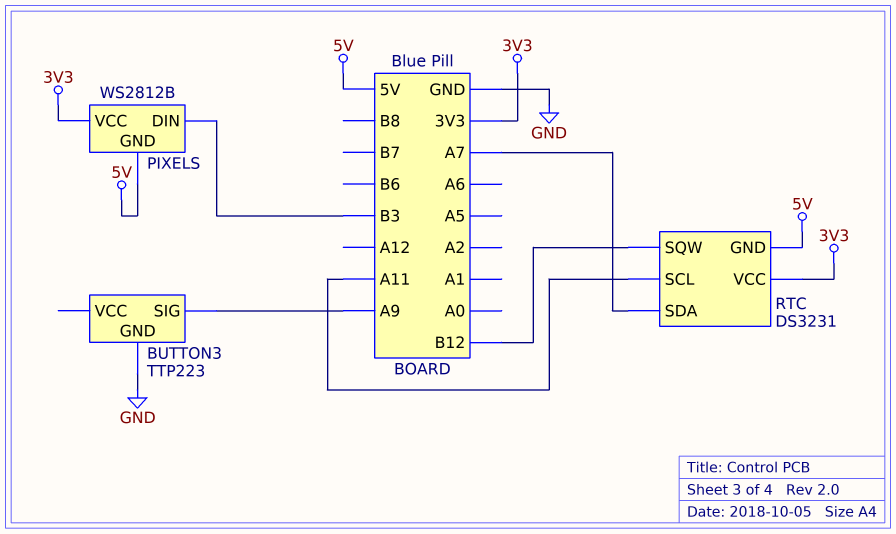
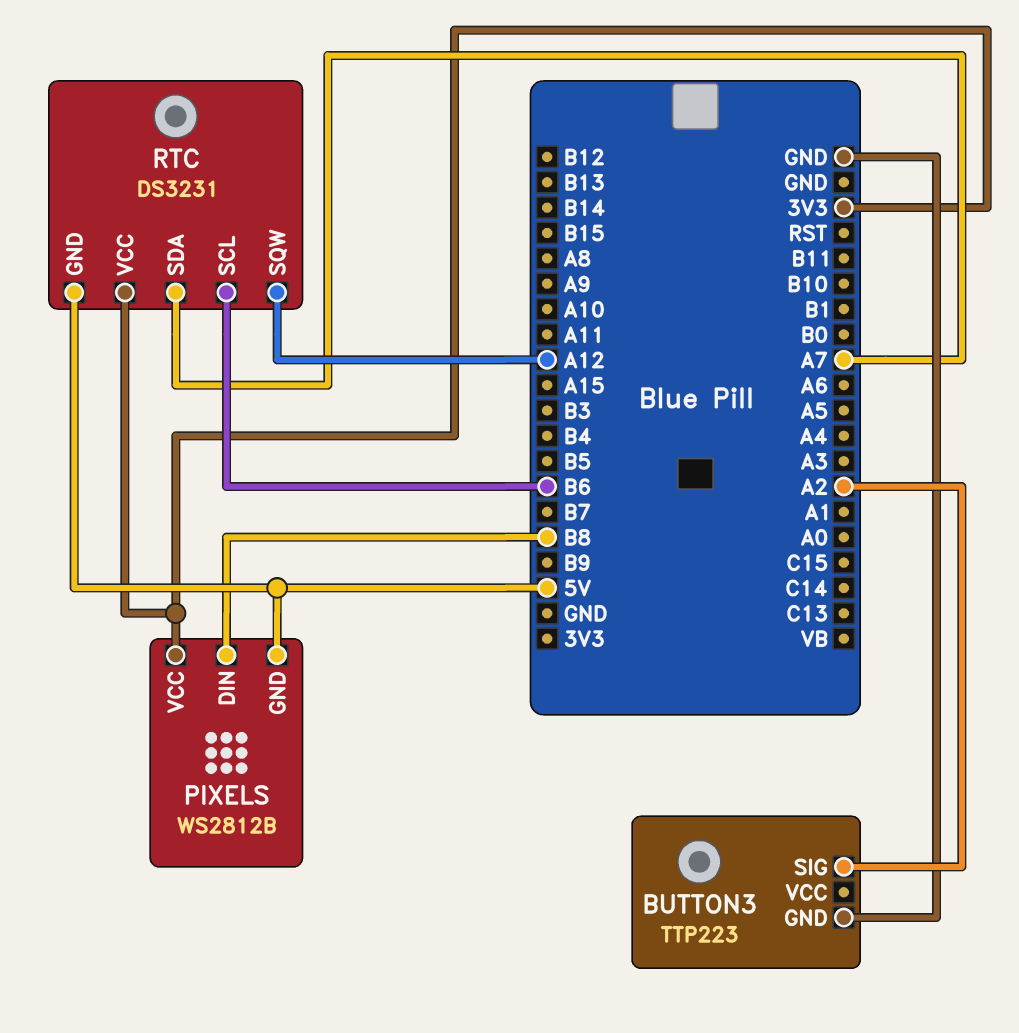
BUTTON3 pin SIG: A9 -> A2
PIXELS pin DIN: B3 -> B8
RTC pin SCL: A11 -> B6
RTC pin SQW: B12 -> A12

